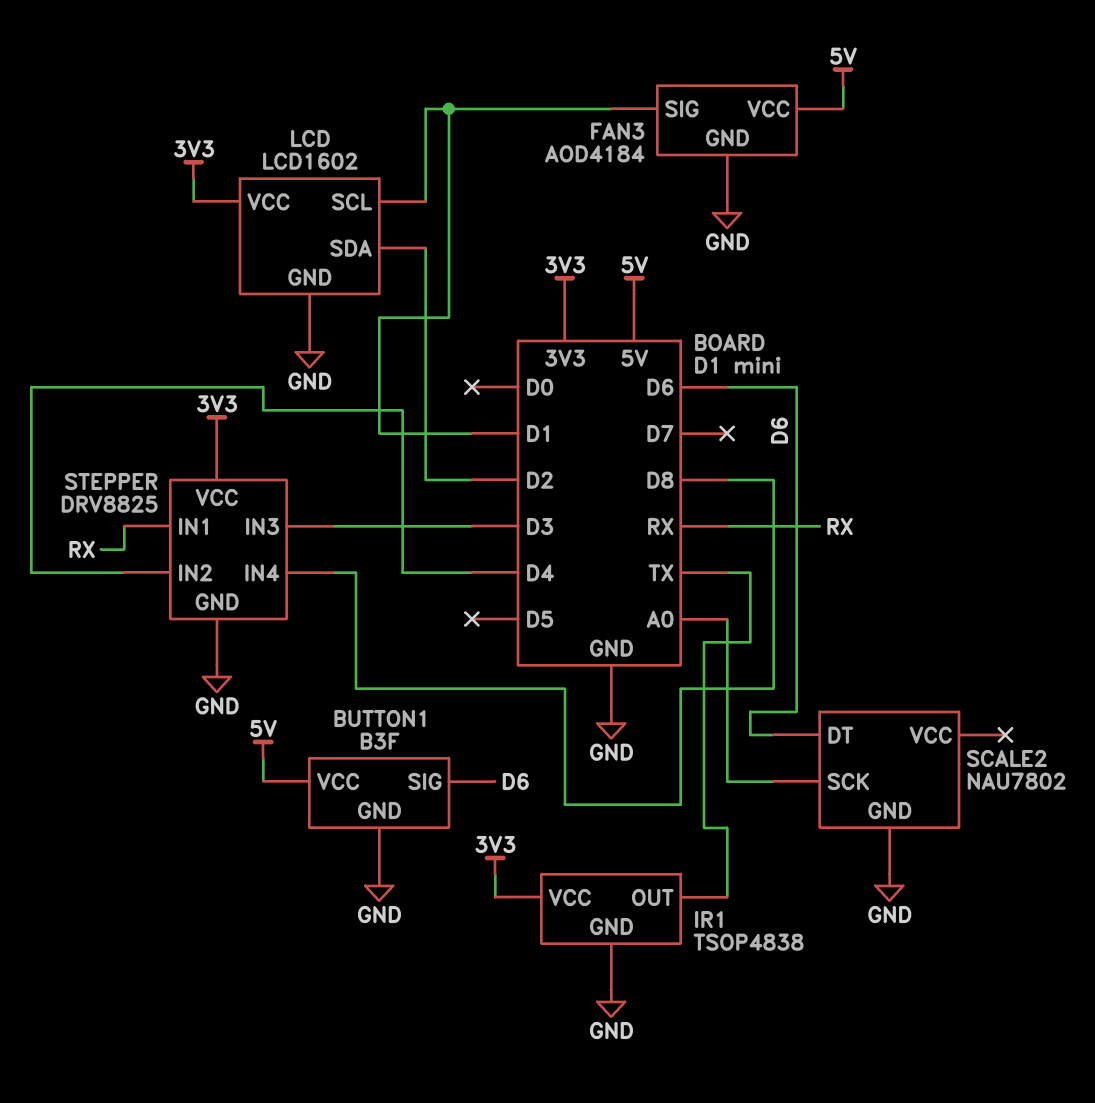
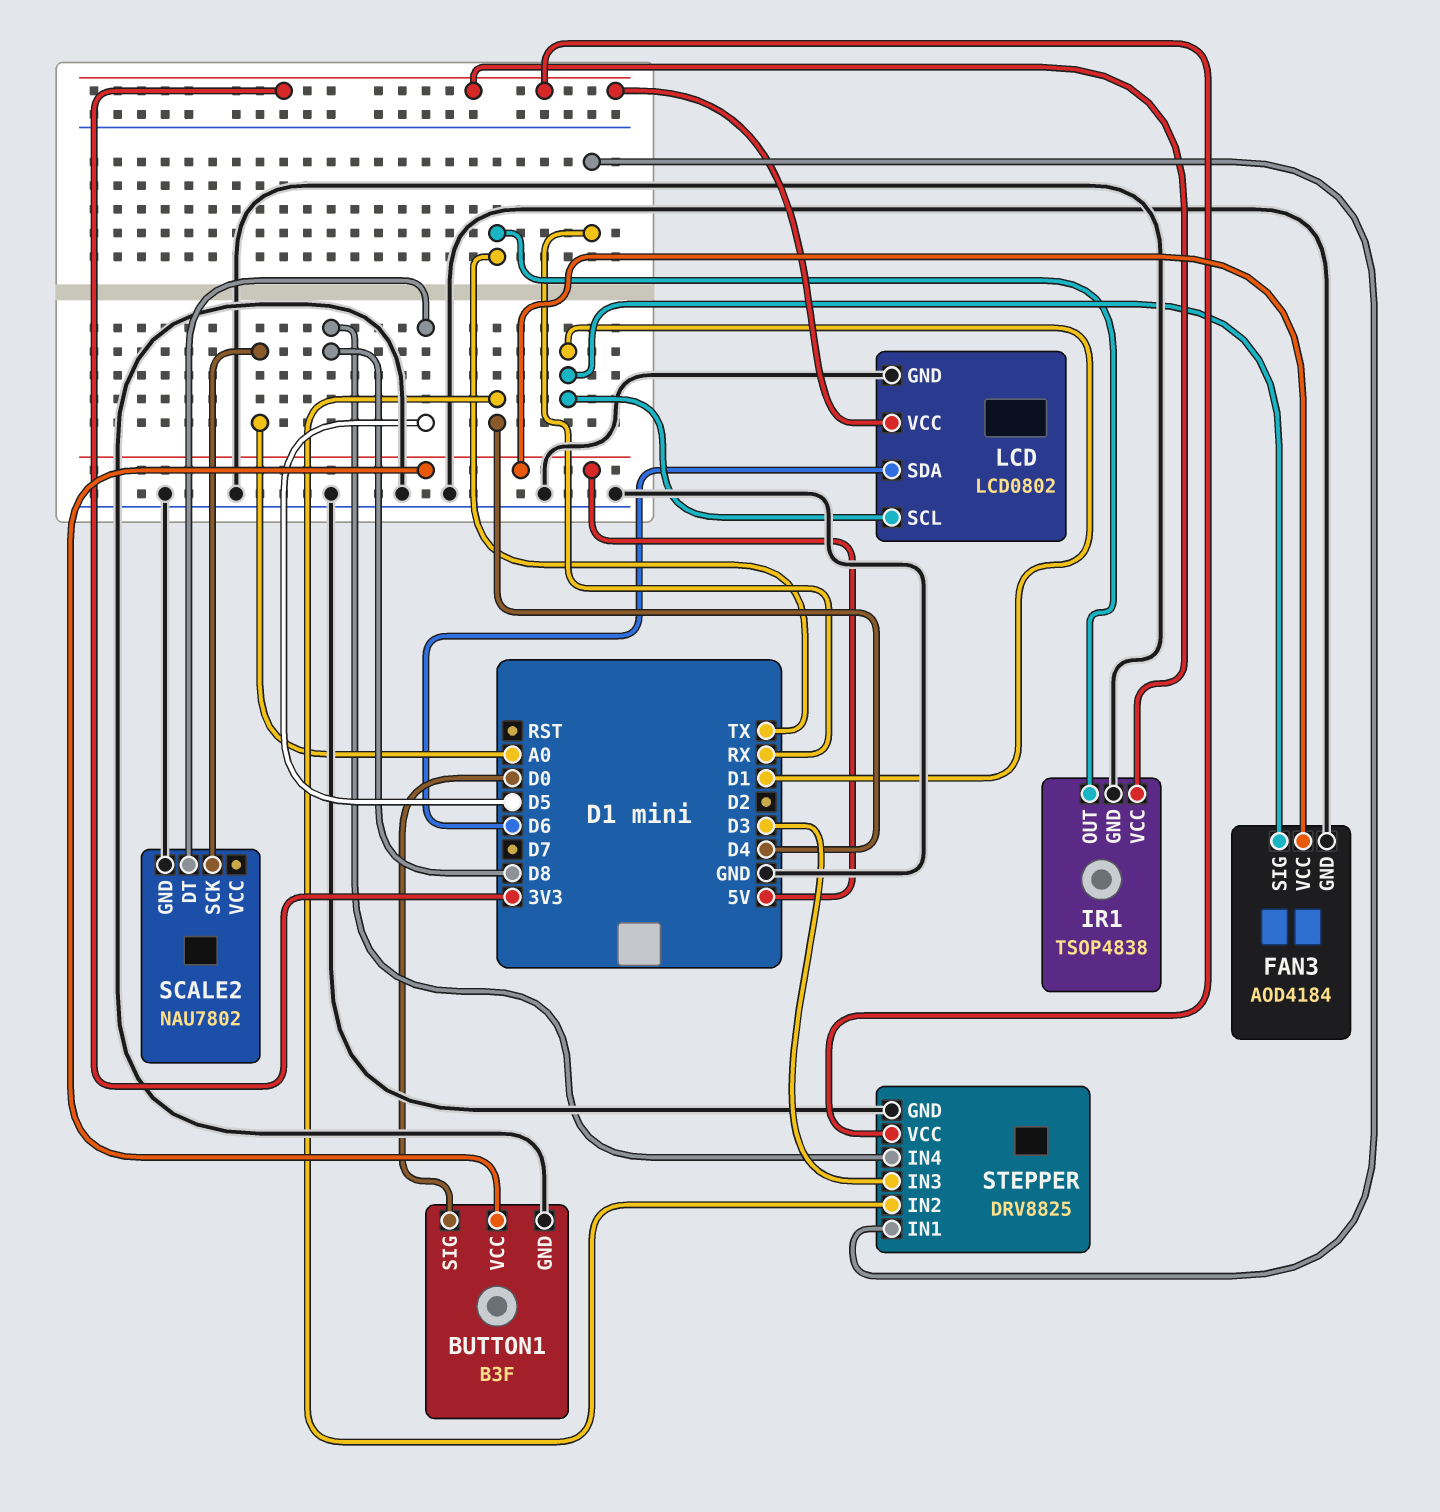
BUTTON1 pin SIG: D6 -> D0
LCD: LCD1602 -> LCD0802
LCD pin SDA: D2 -> D6
SCALE2 pin DT: D6 -> D5

